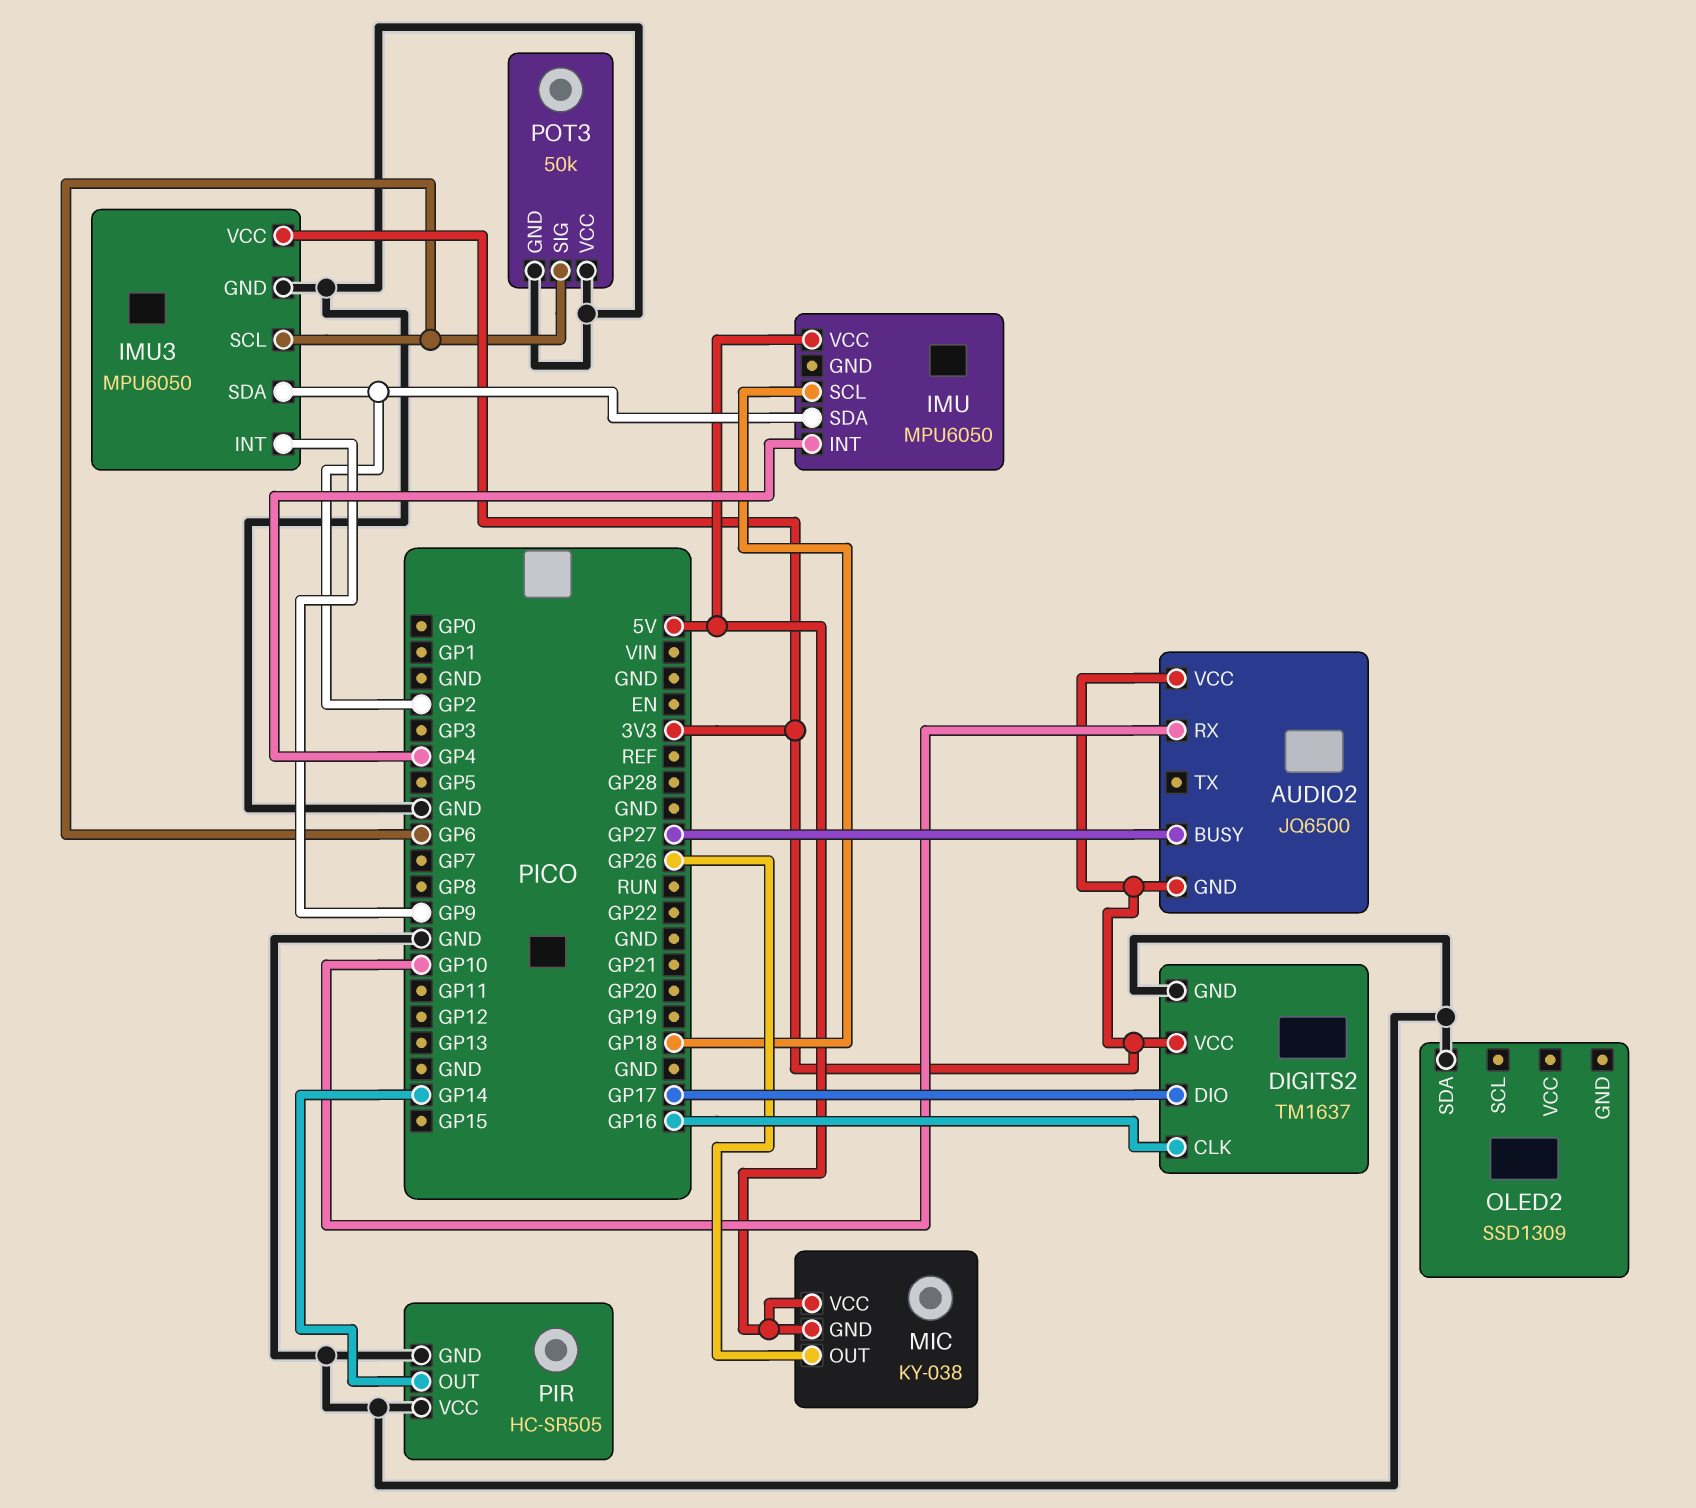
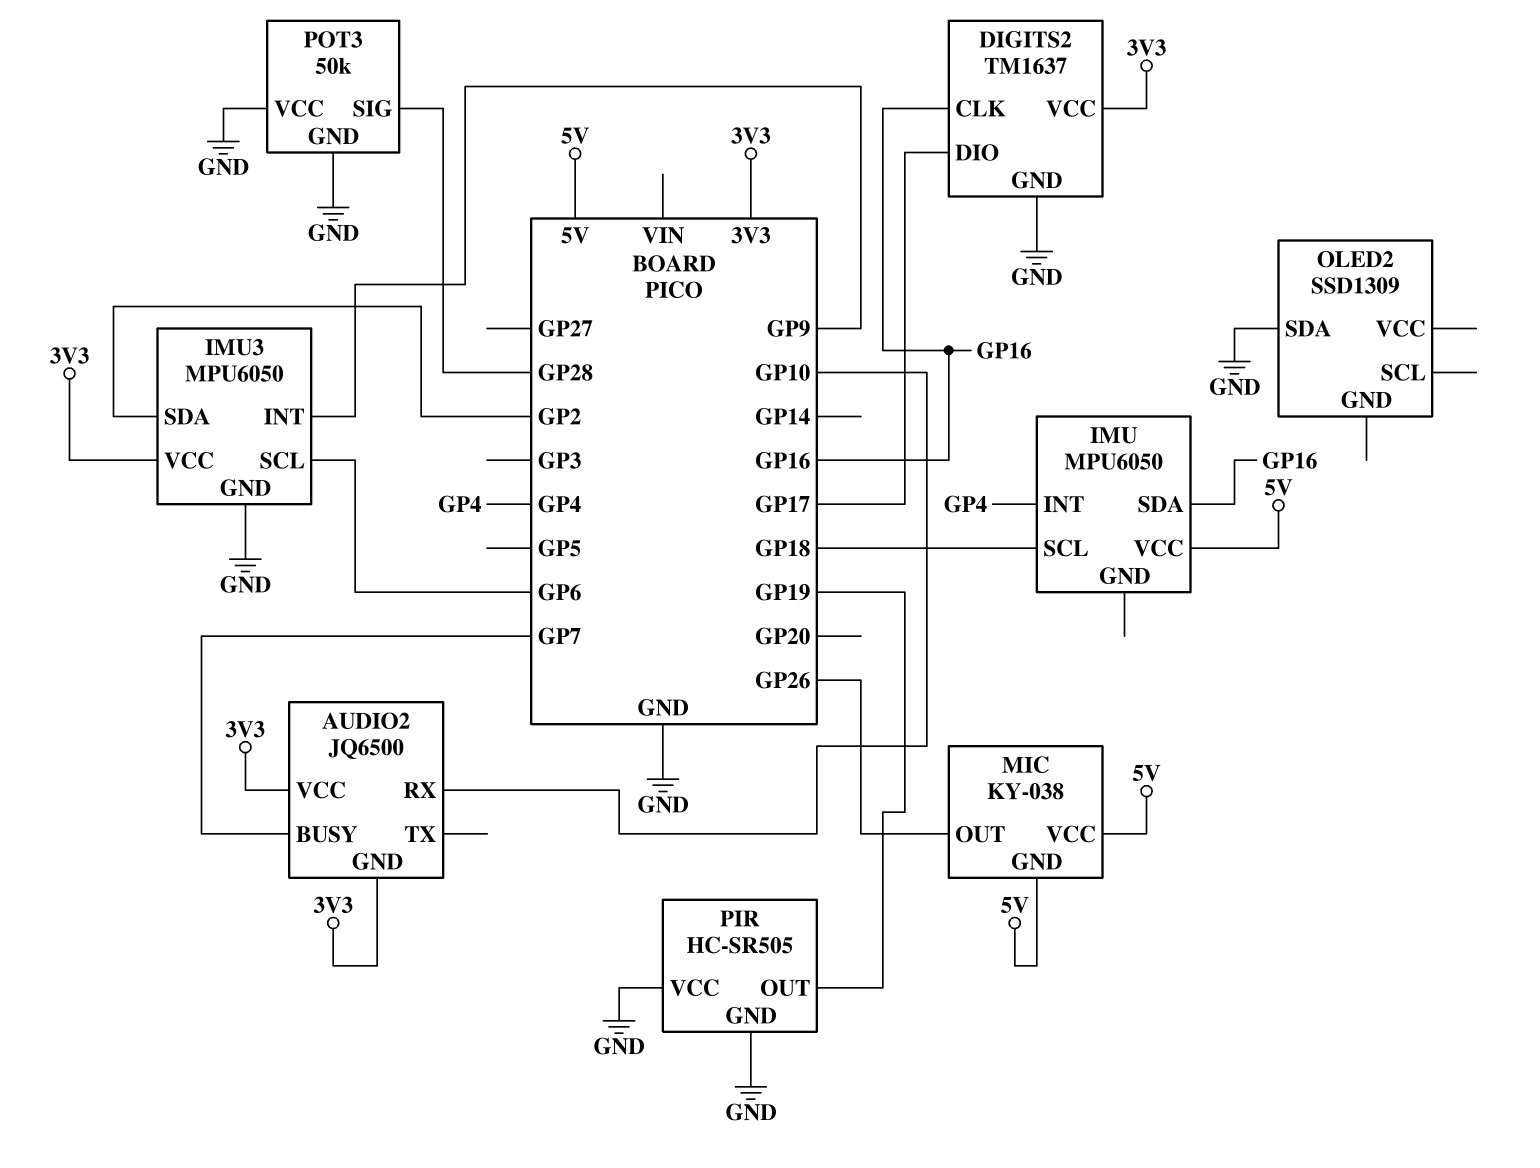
AUDIO2 pin BUSY: GP27 -> GP7
IMU pin SDA: GP2 -> GP16
PIR pin OUT: GP14 -> GP19
POT3 pin SIG: GP6 -> GP28

